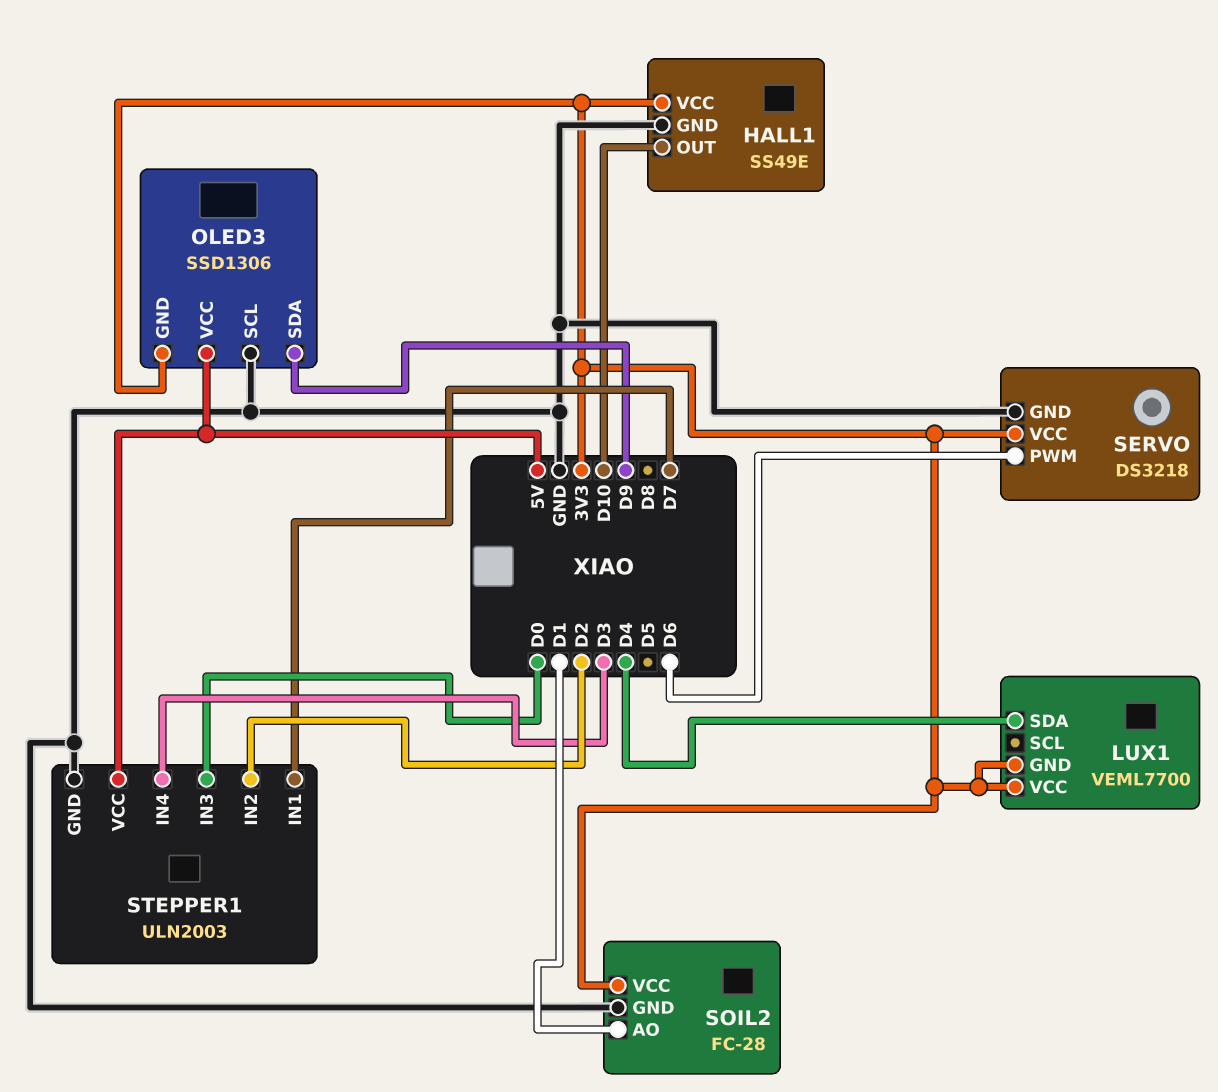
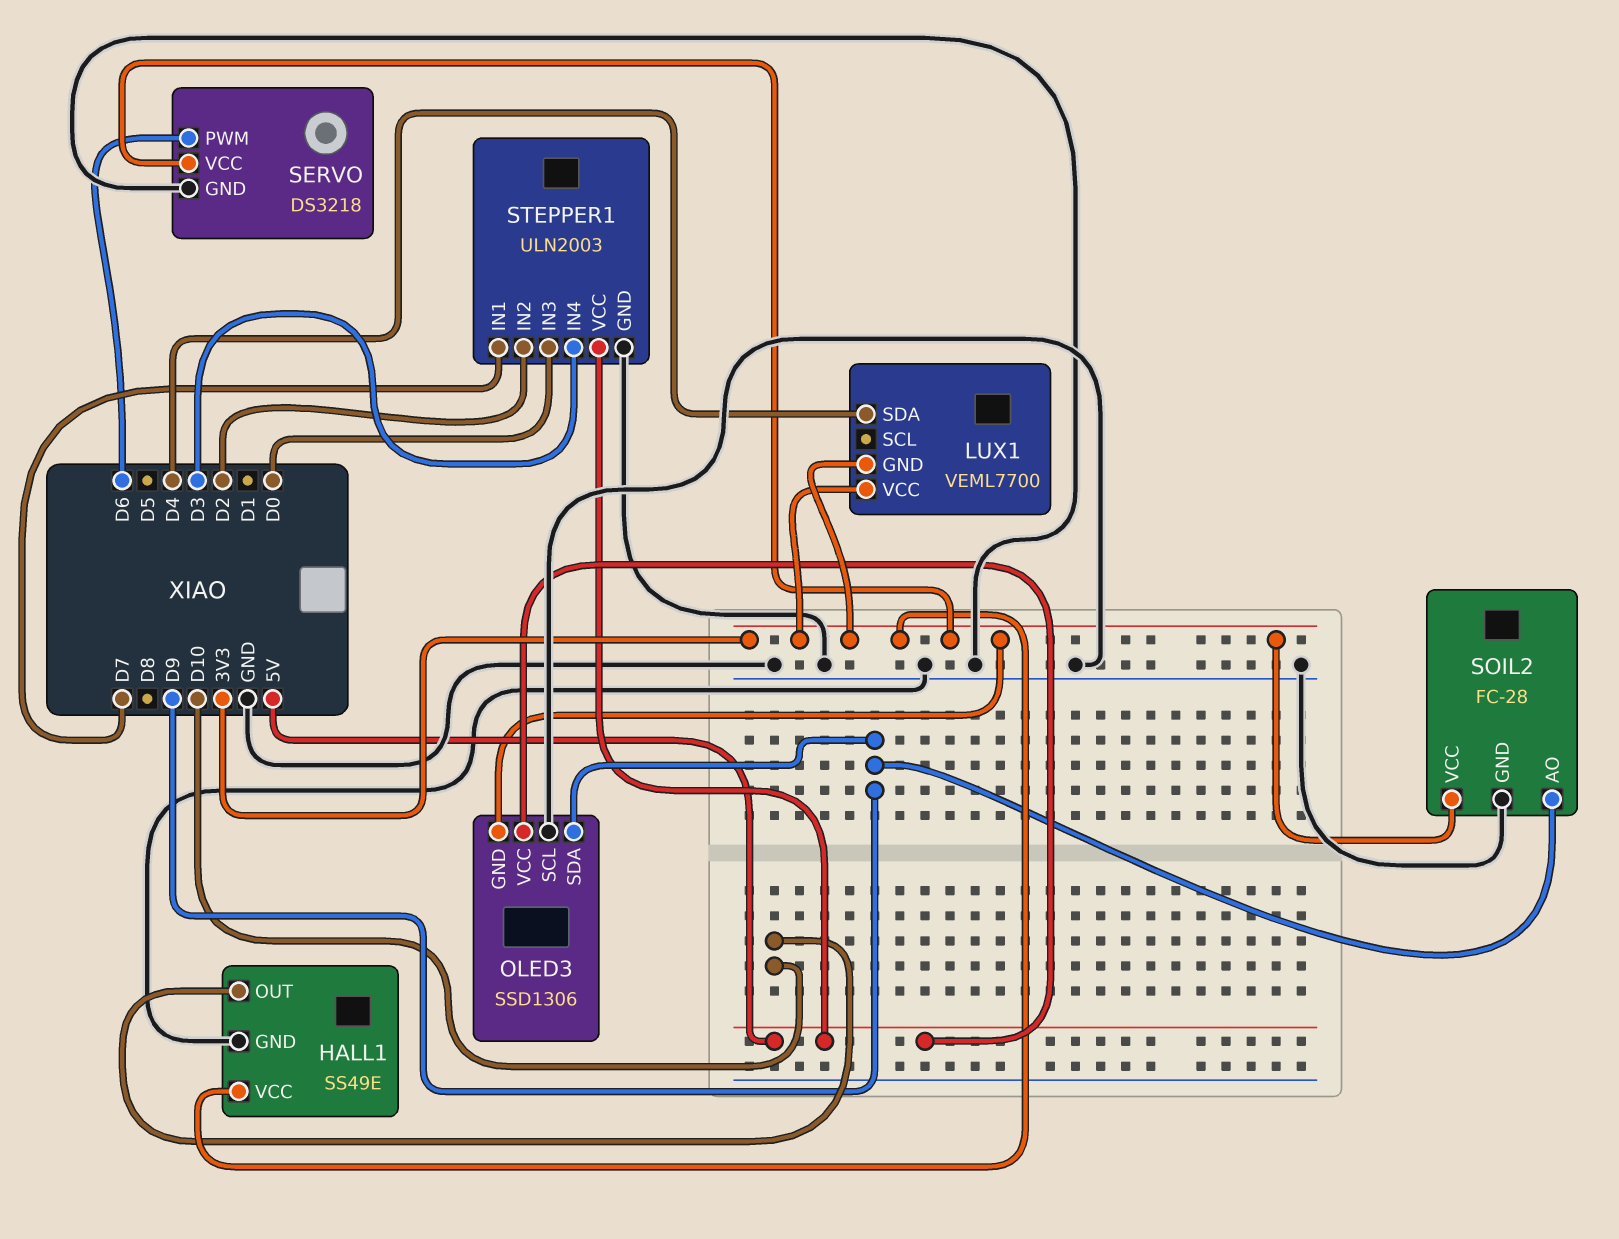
SOIL2 pin AO: D1 -> D9

